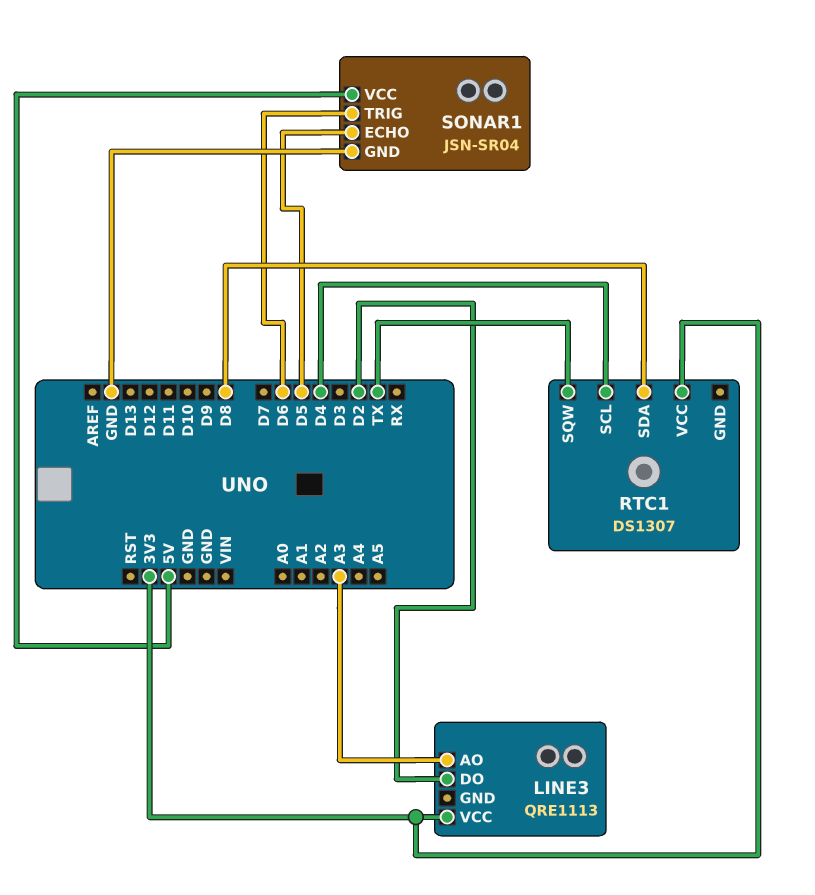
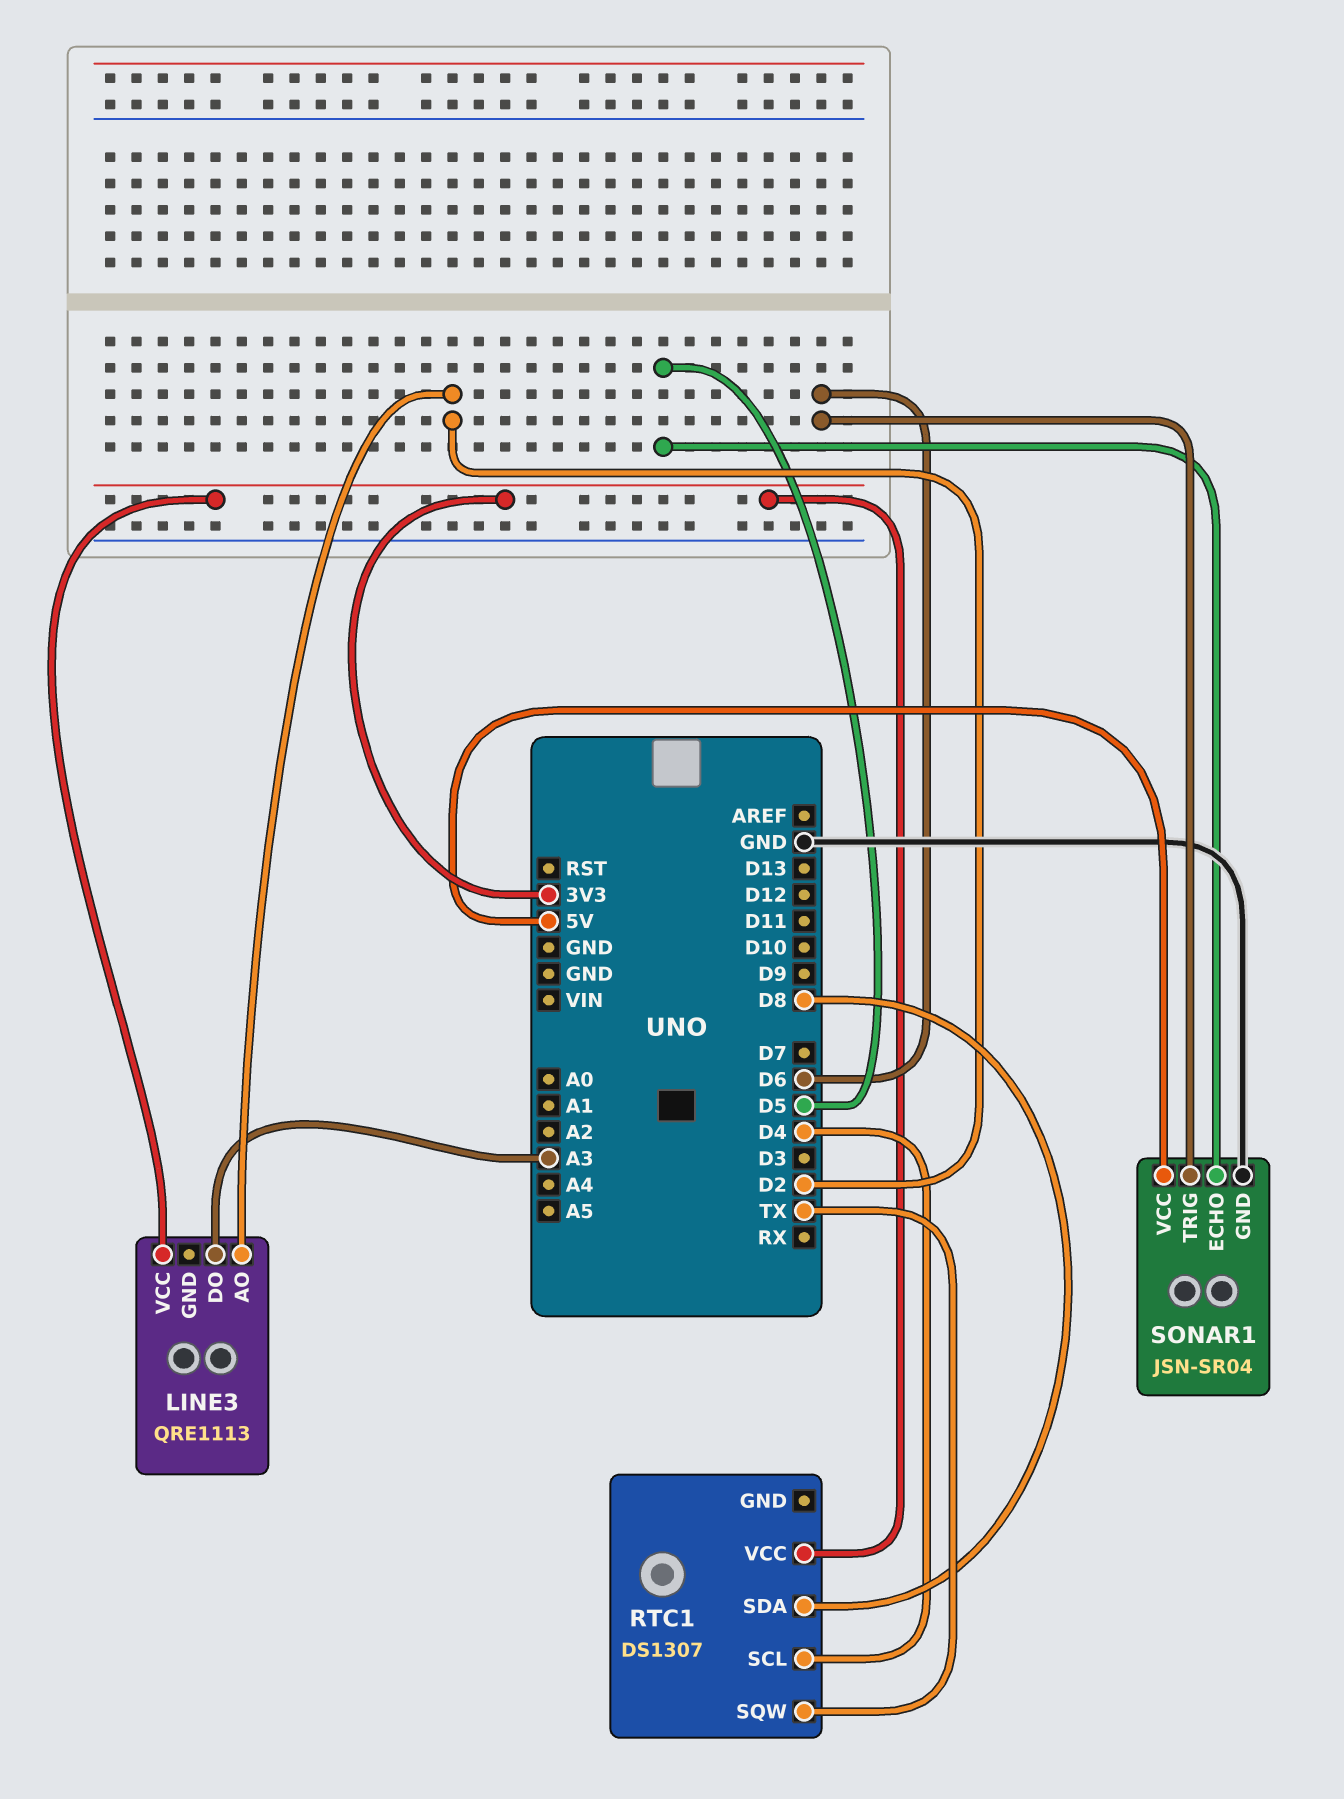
LINE3 pin AO: A3 -> D2
LINE3 pin DO: D2 -> A3

